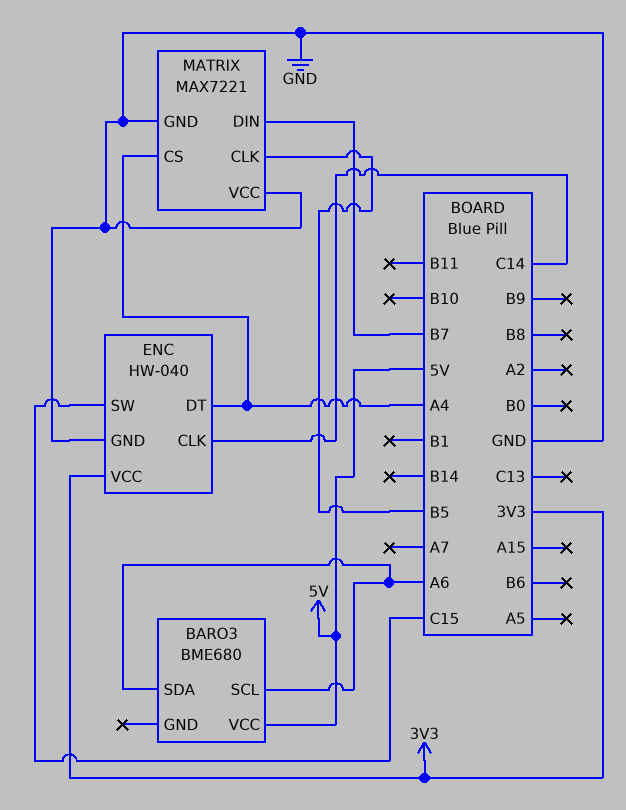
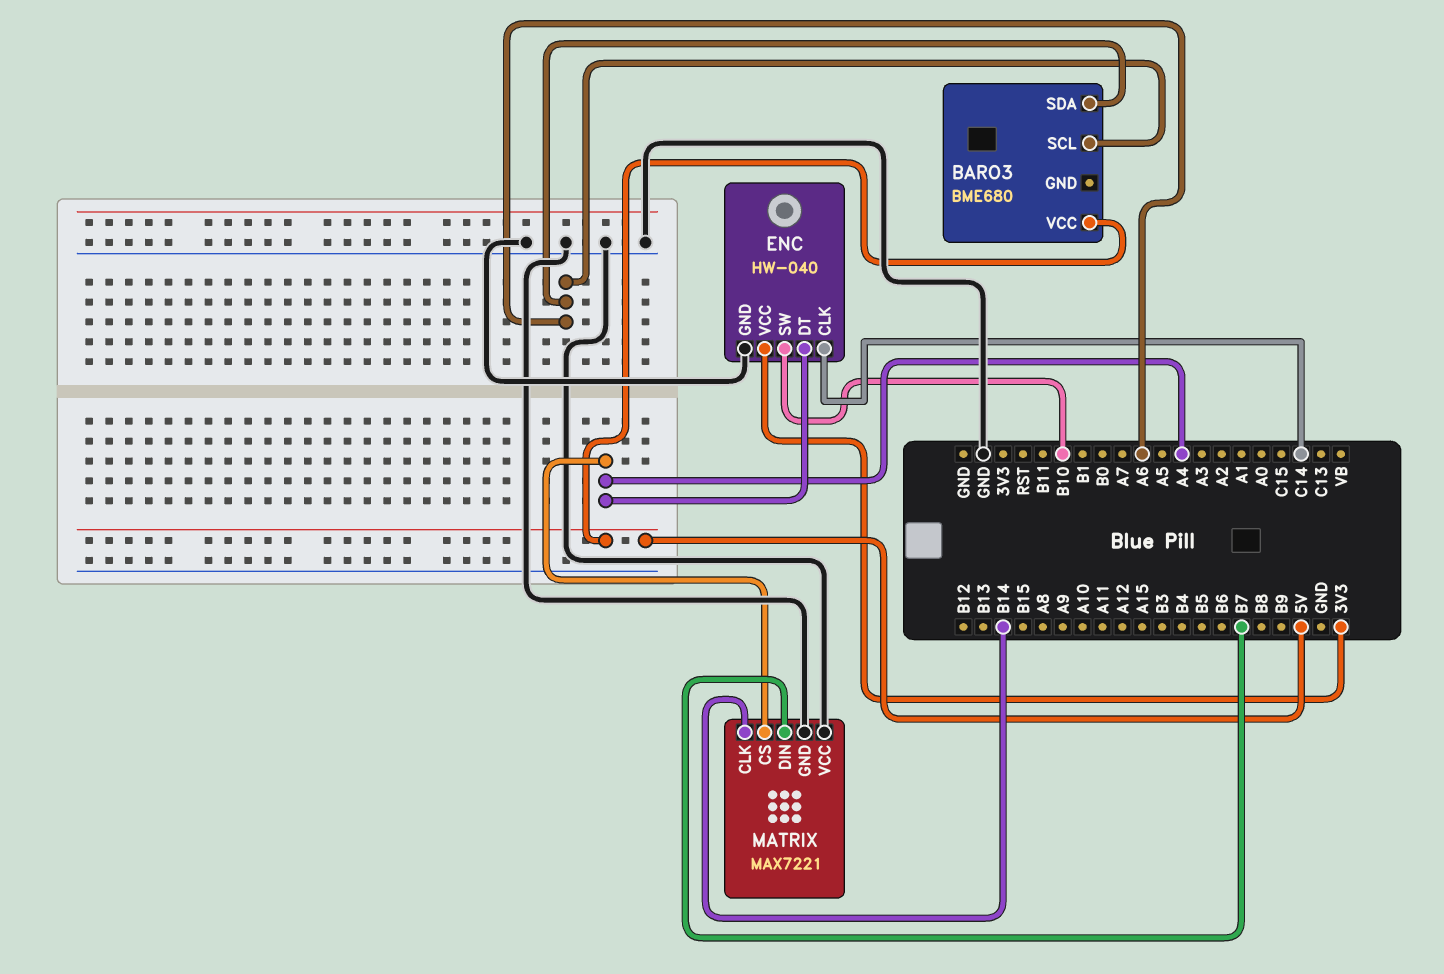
ENC pin SW: C15 -> B10
MATRIX pin CLK: B5 -> B14

